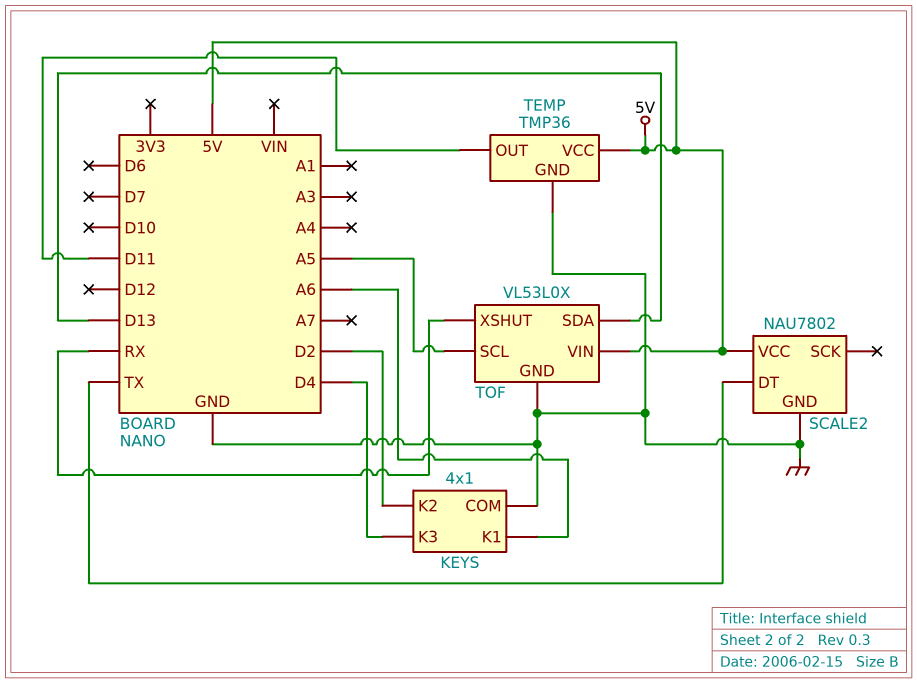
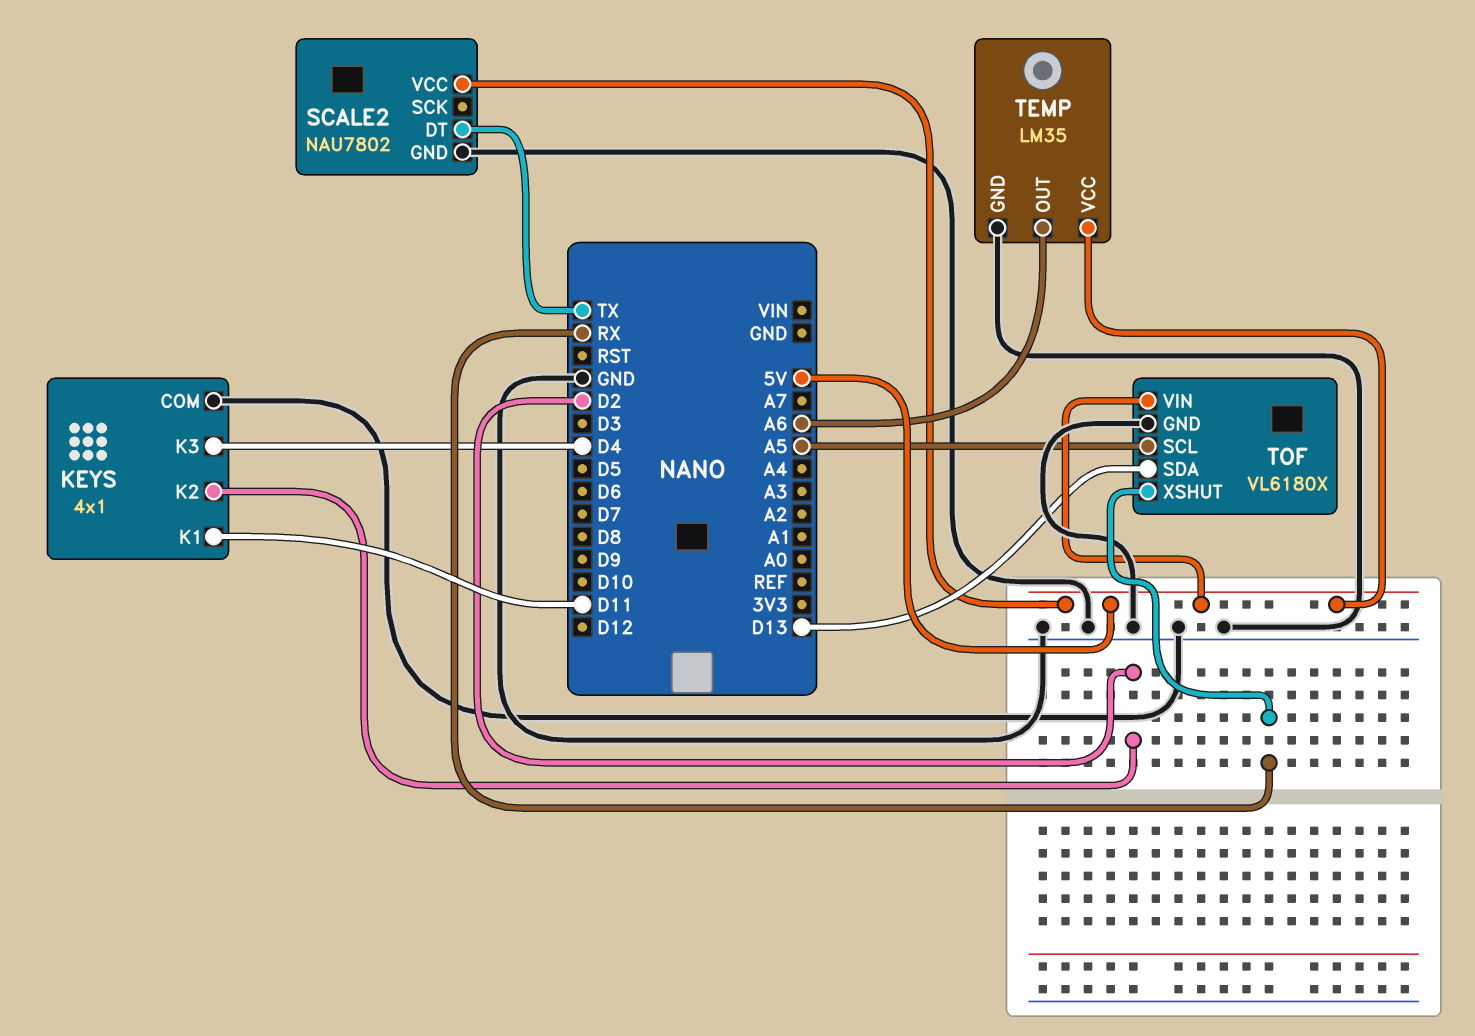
KEYS pin K1: A6 -> D11
TEMP: TMP36 -> LM35
TEMP pin OUT: D11 -> A6
TOF: VL53L0X -> VL6180X

